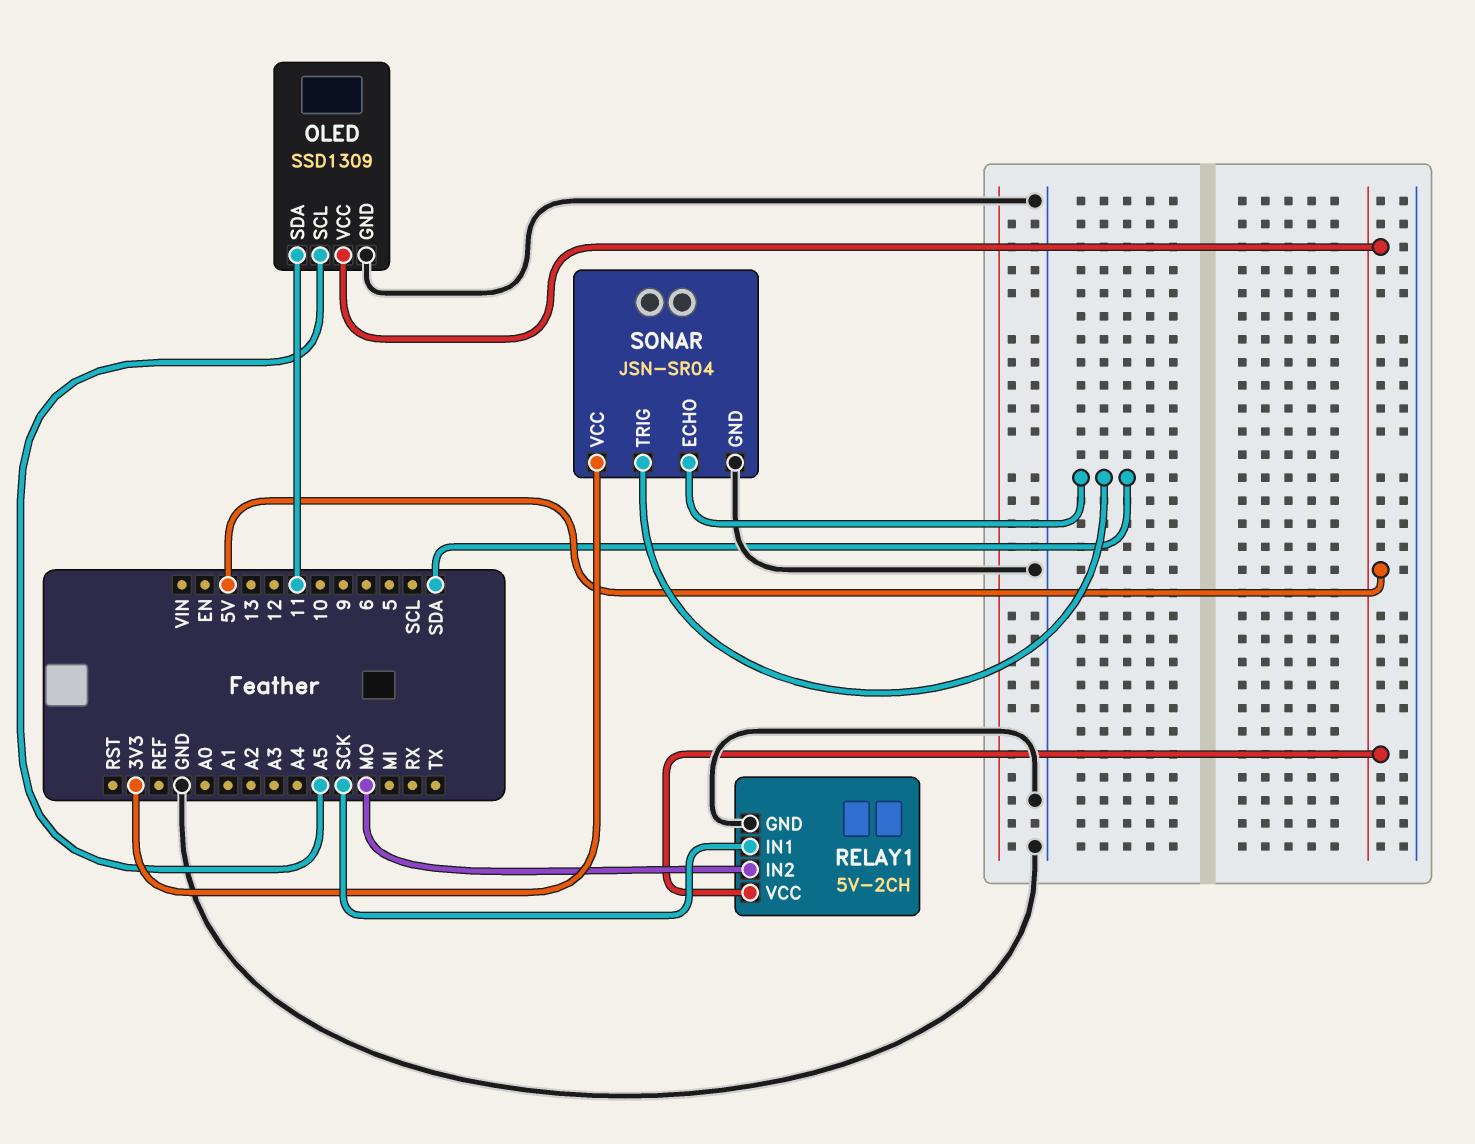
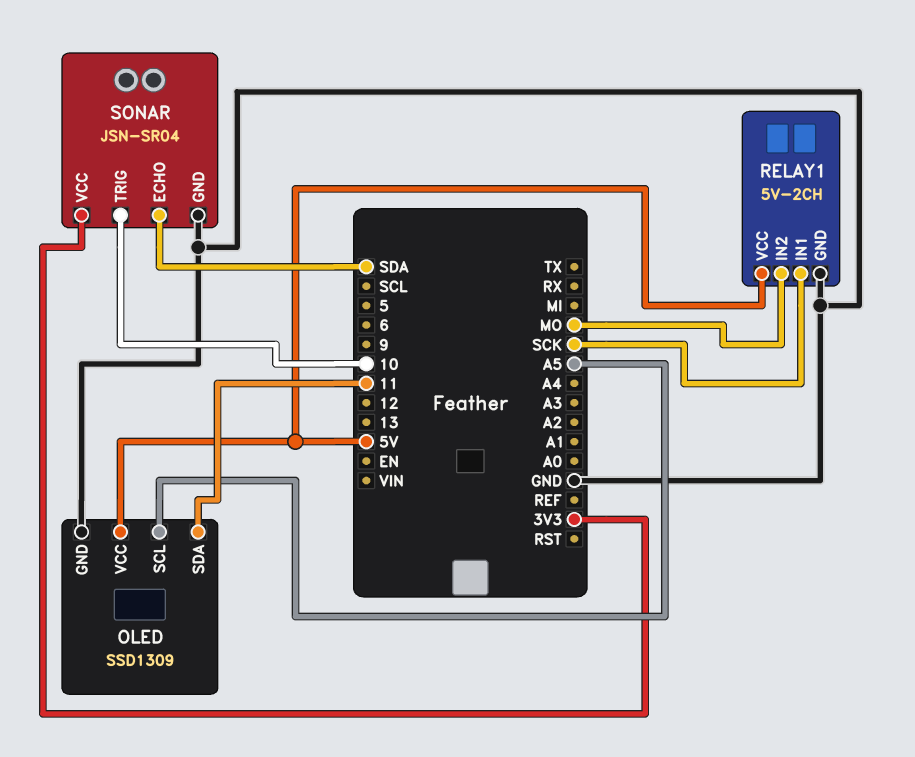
SONAR pin TRIG: SDA -> 10

